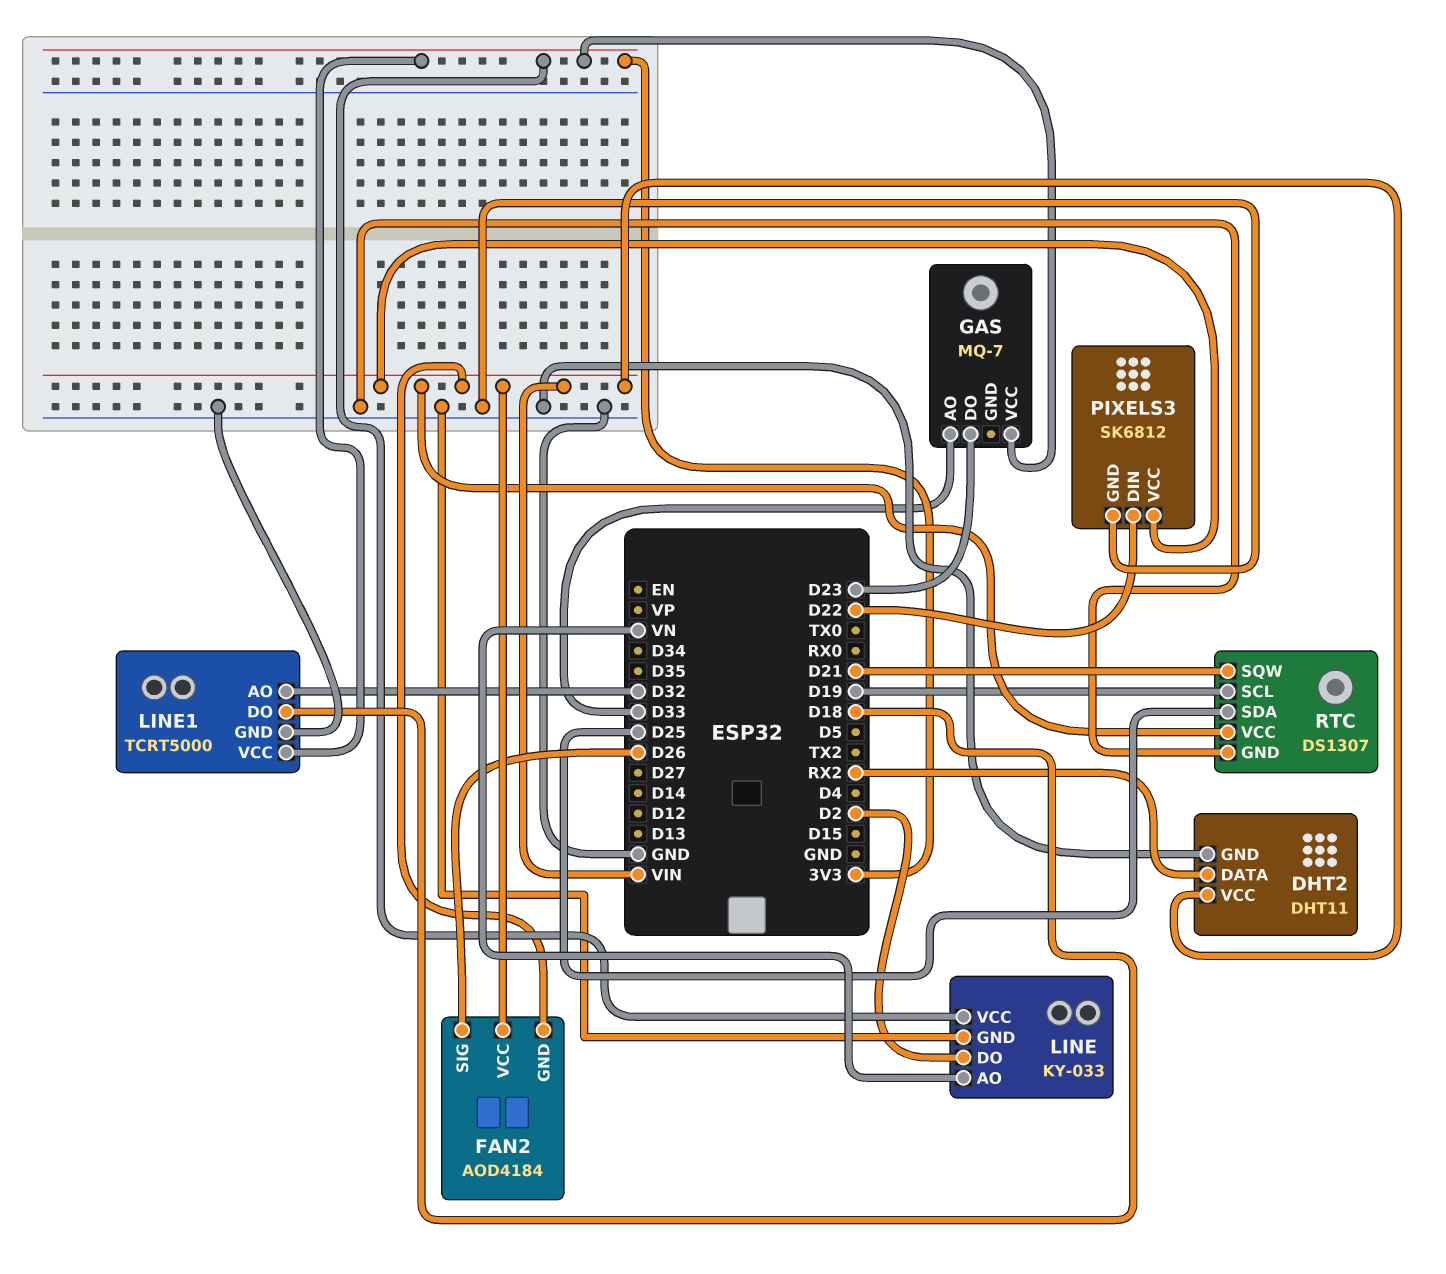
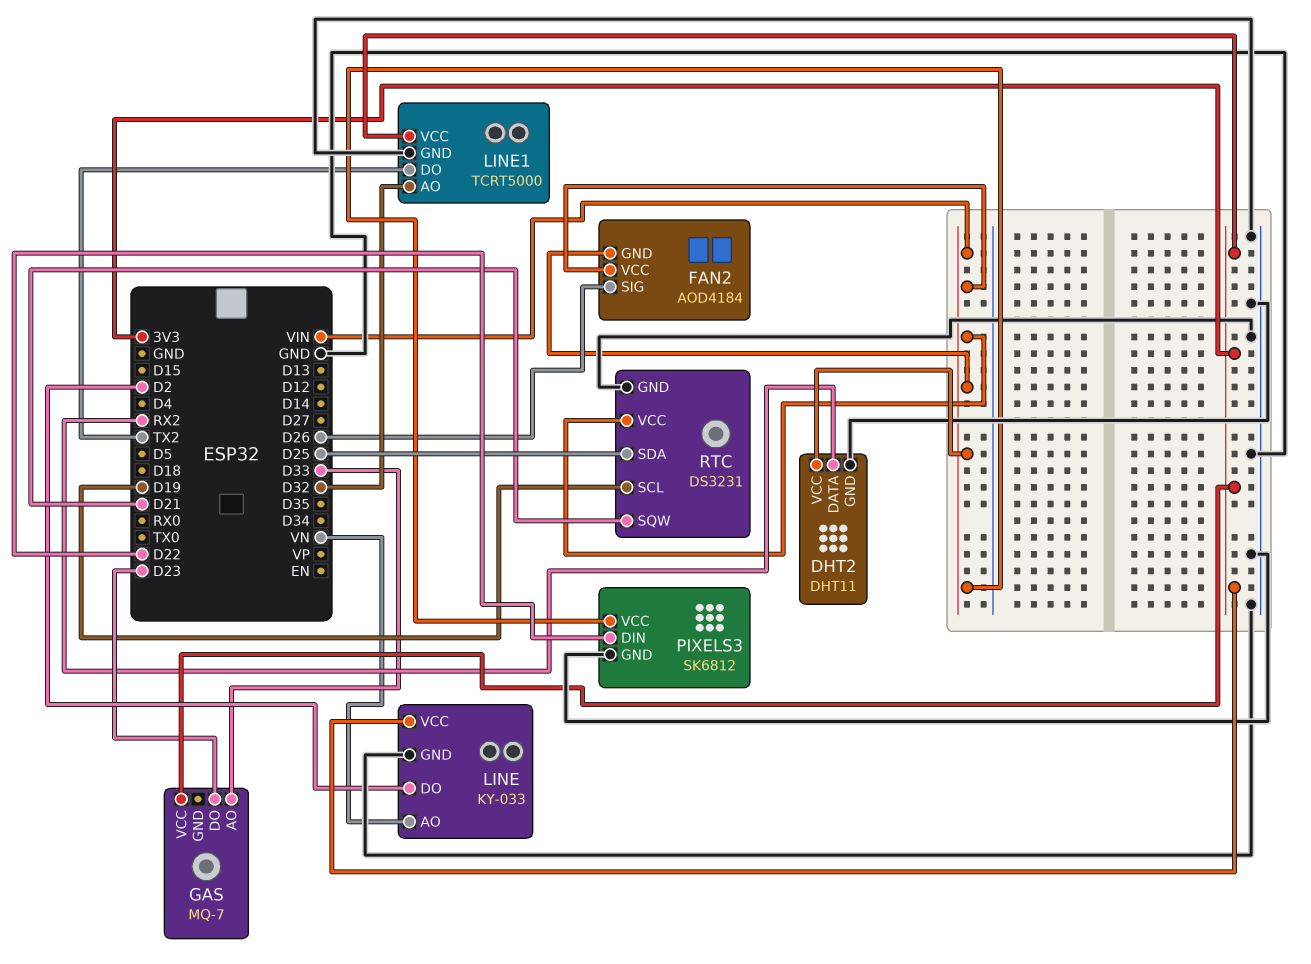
LINE1 pin DO: D18 -> TX2
RTC: DS1307 -> DS3231

